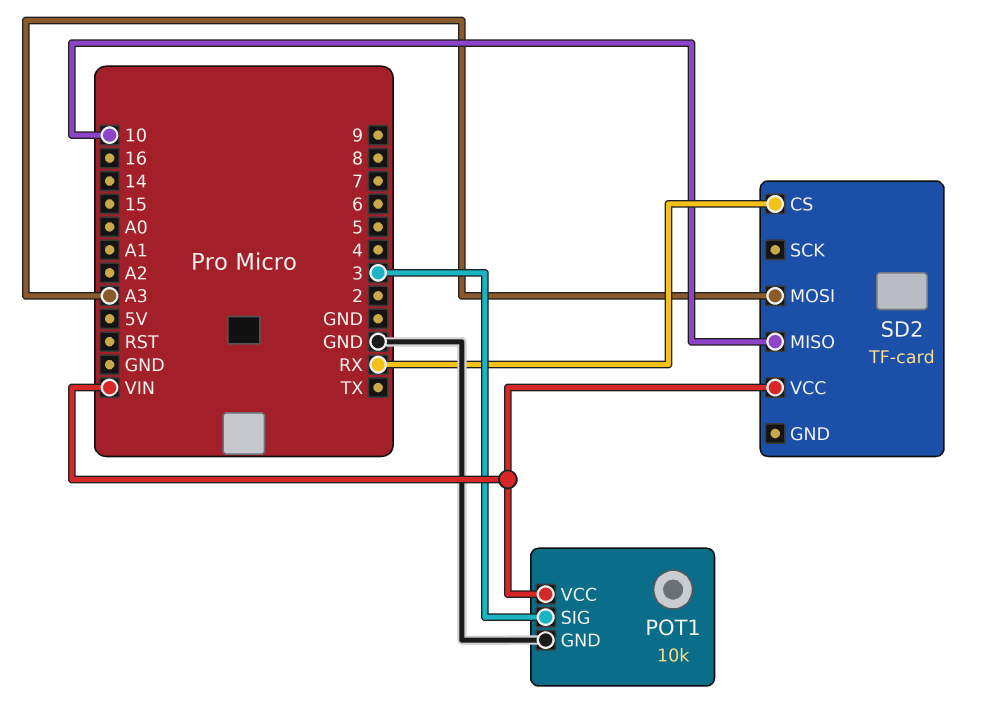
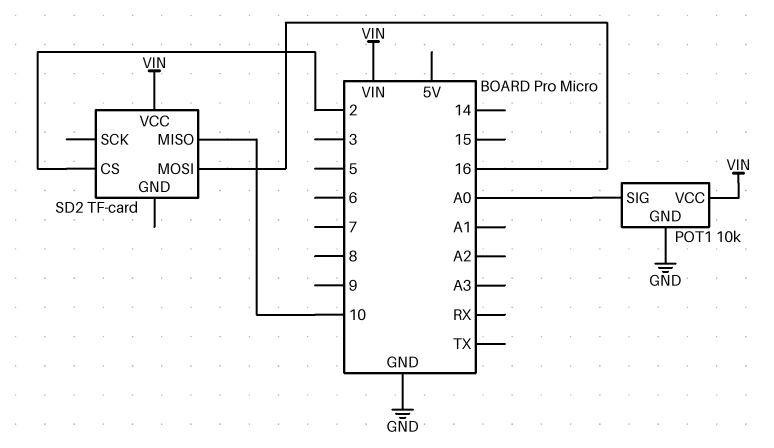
POT1 pin SIG: 3 -> A0
SD2 pin CS: RX -> 2
SD2 pin MOSI: A3 -> 16

